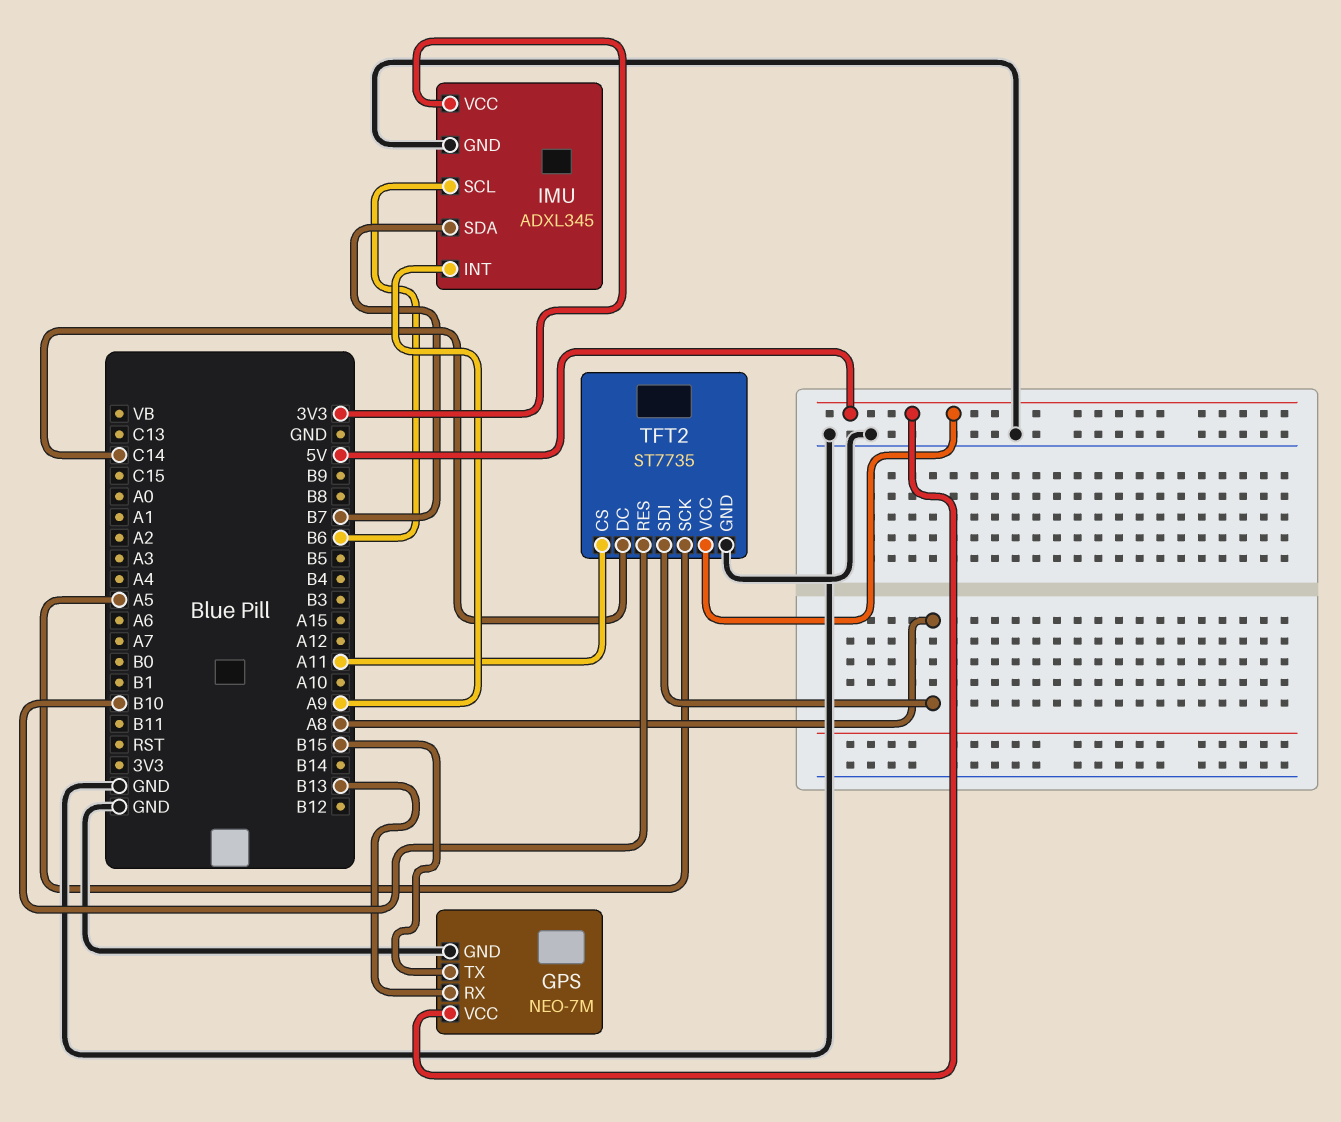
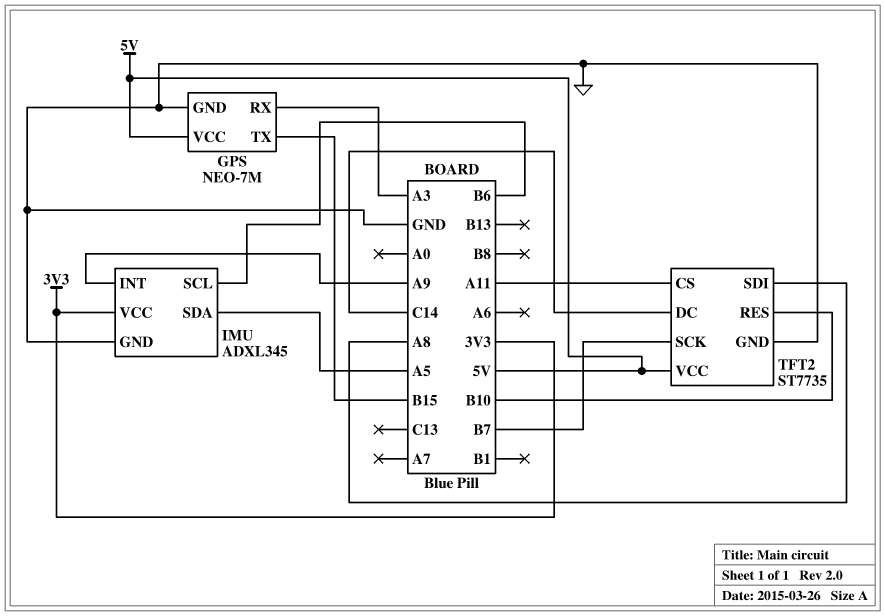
GPS pin RX: B13 -> A3
IMU pin SDA: B7 -> A5
TFT2 pin SCK: A5 -> B7

